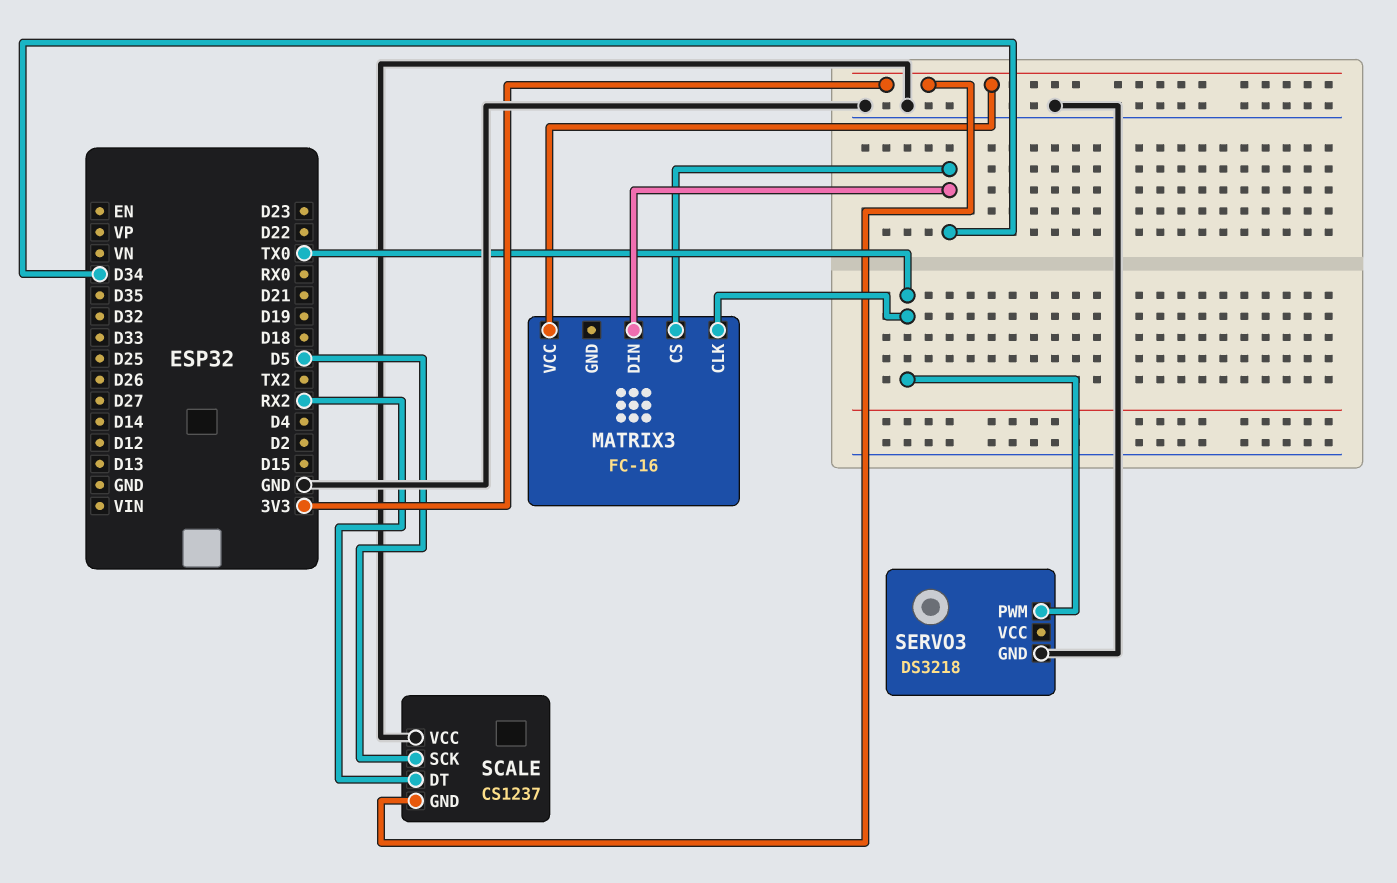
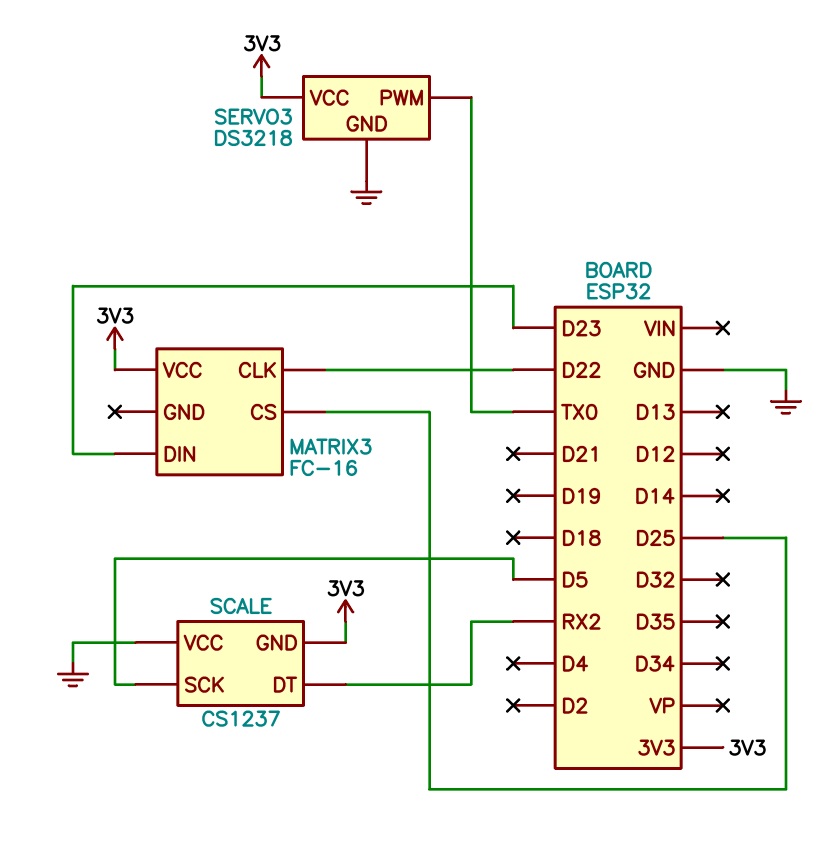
MATRIX3 pin CLK: TX0 -> D22
MATRIX3 pin CS: D34 -> D25
MATRIX3 pin DIN: D34 -> D23
SERVO3 pin VCC: none -> 3V3

